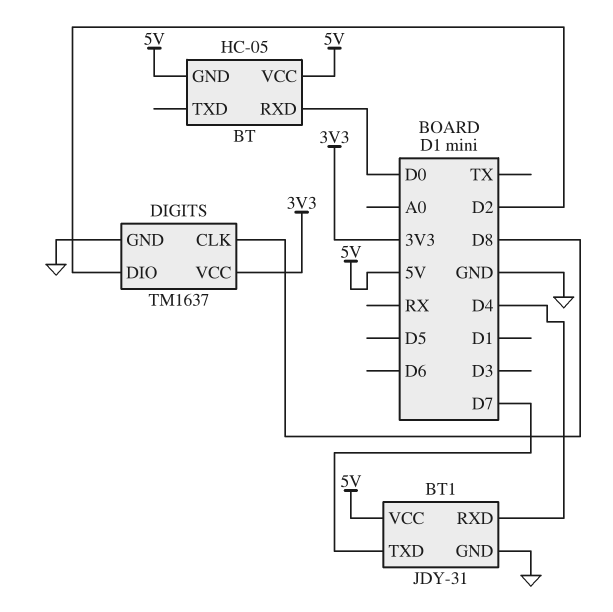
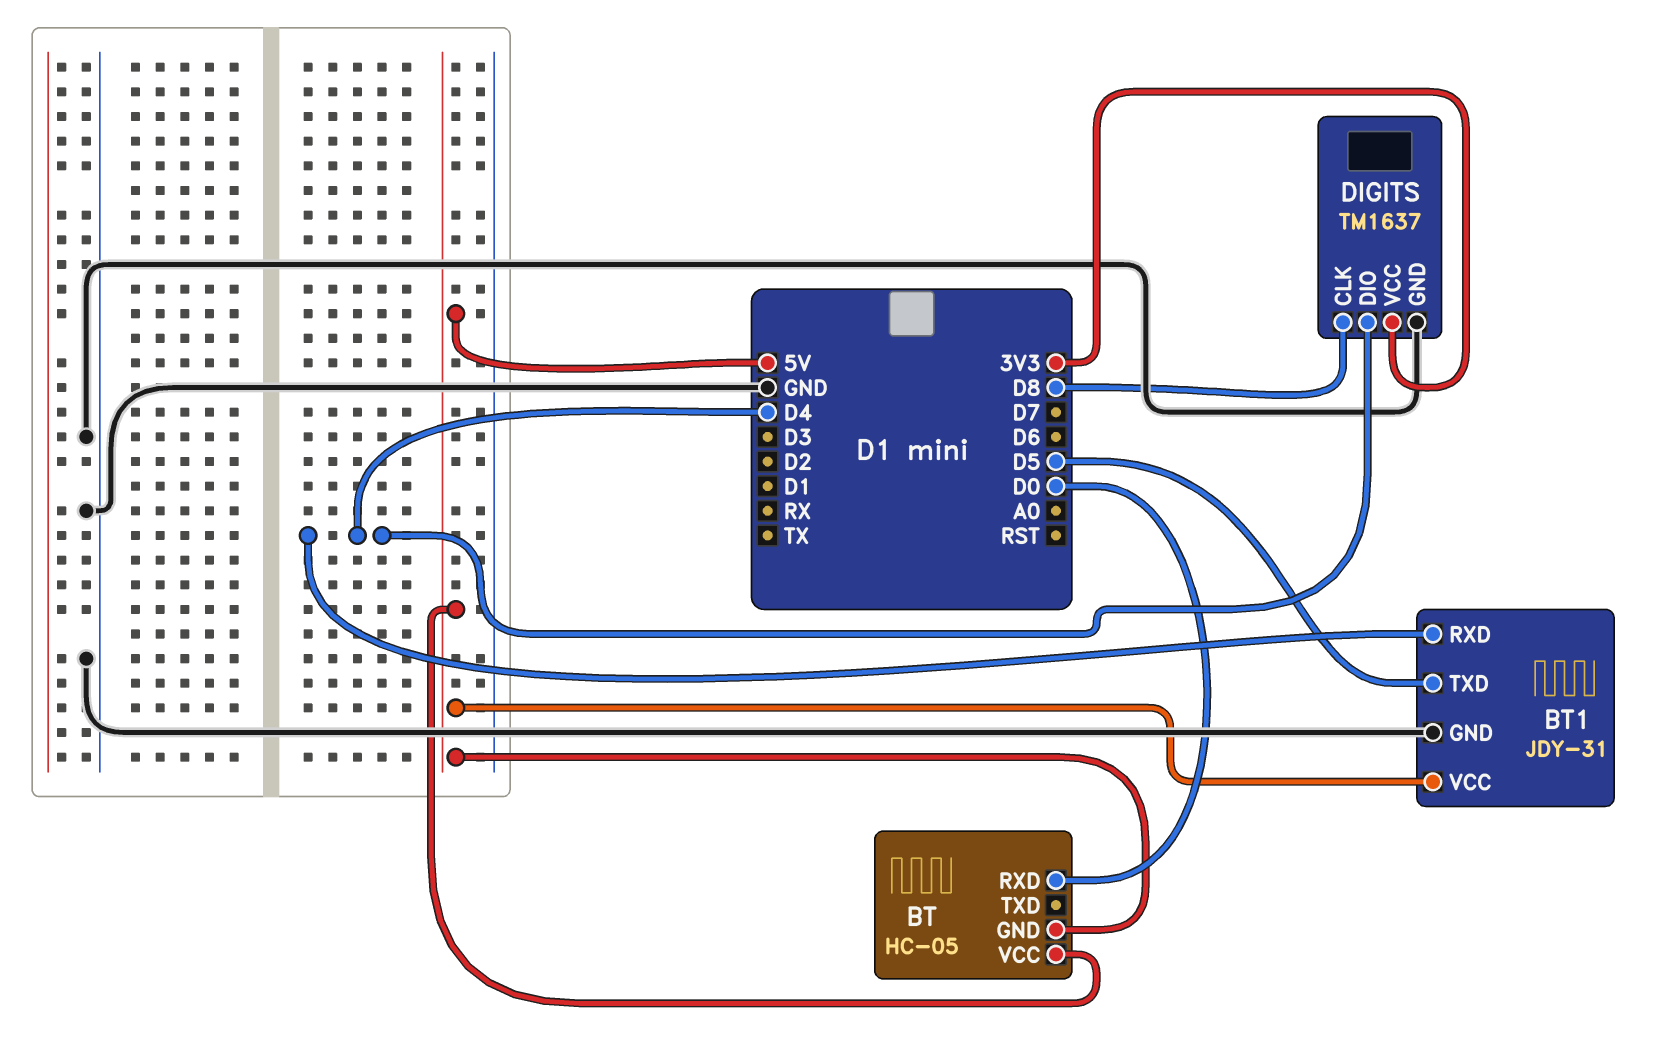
BT1 pin TXD: D7 -> D5
DIGITS pin DIO: D2 -> D4

